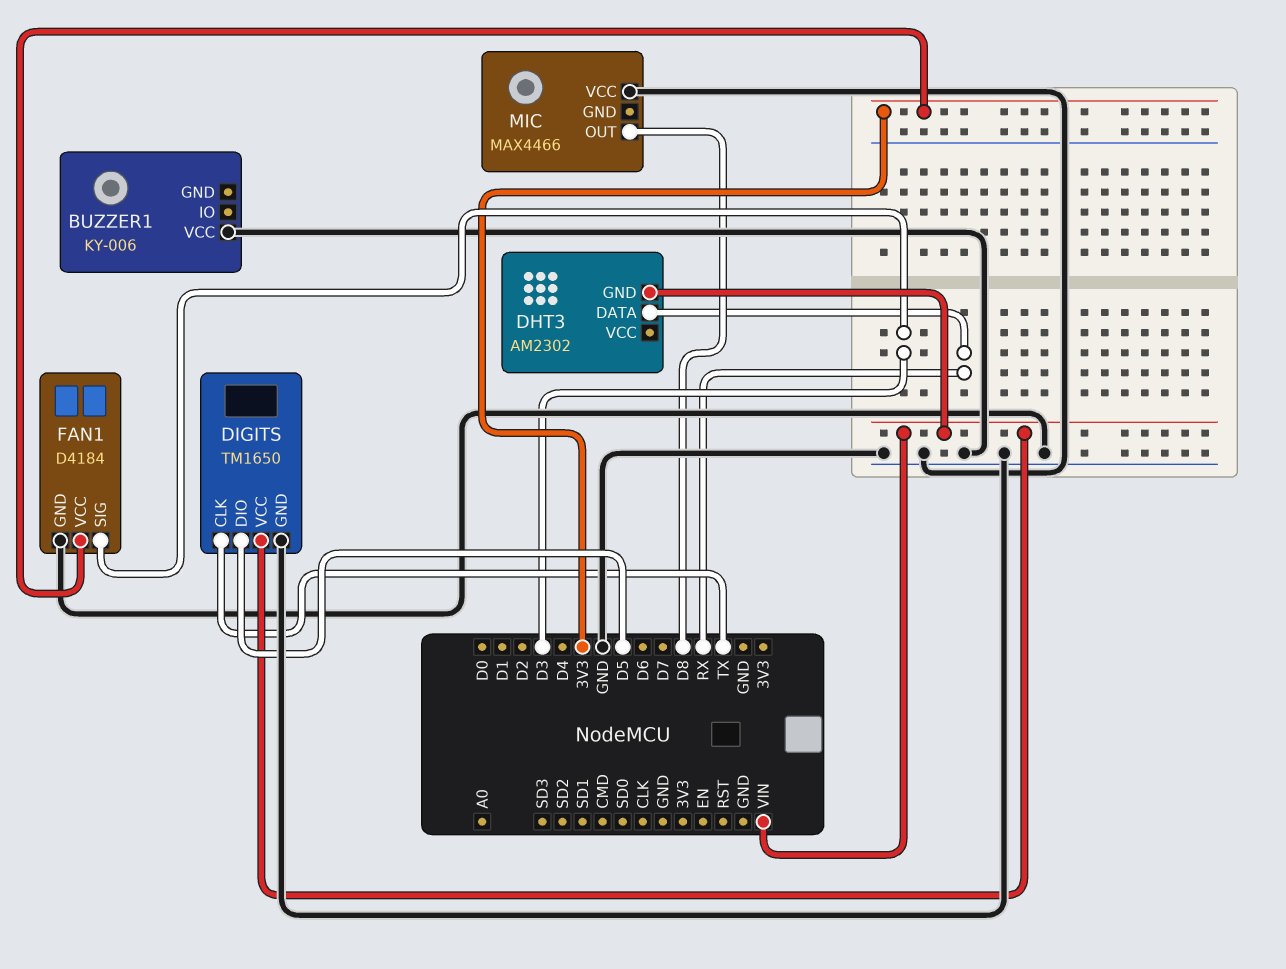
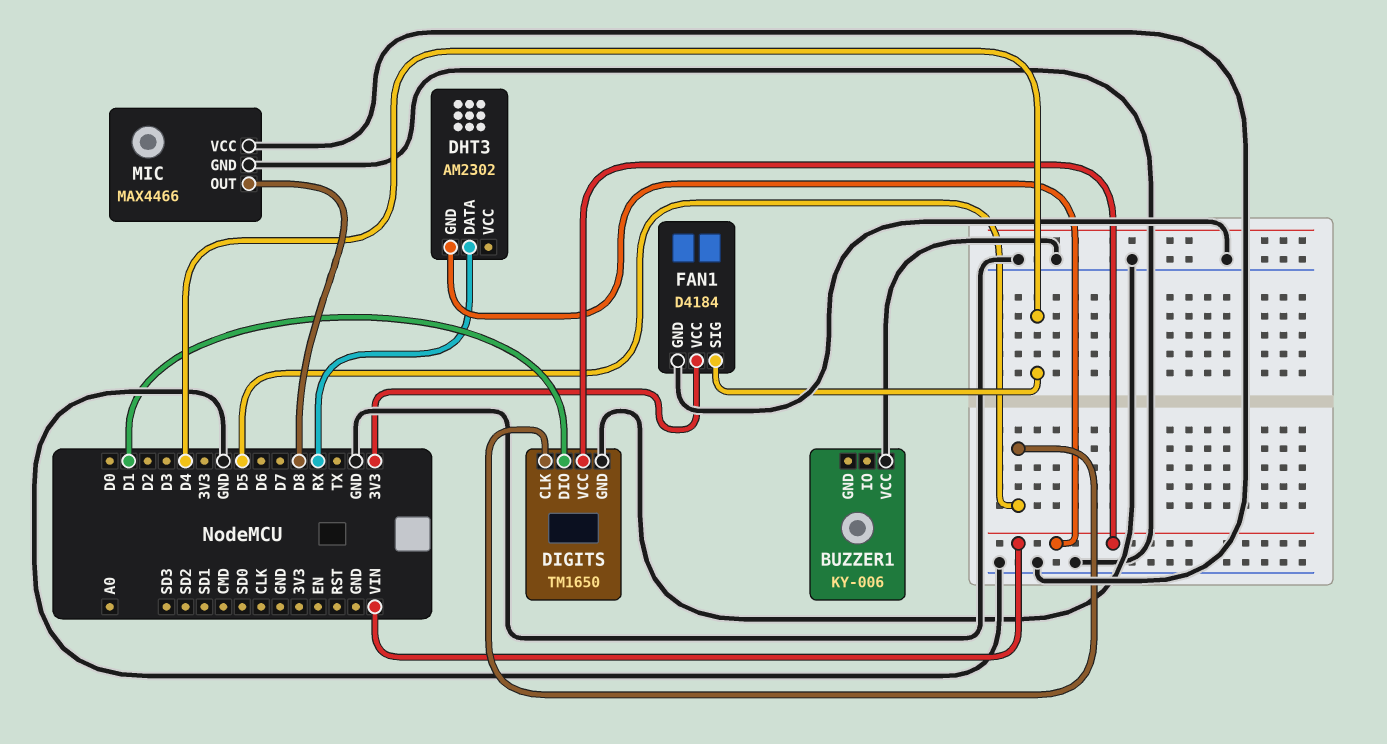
DIGITS pin CLK: TX -> D5
DIGITS pin DIO: D5 -> D1
FAN1 pin SIG: D3 -> D4
MIC pin GND: none -> GND

